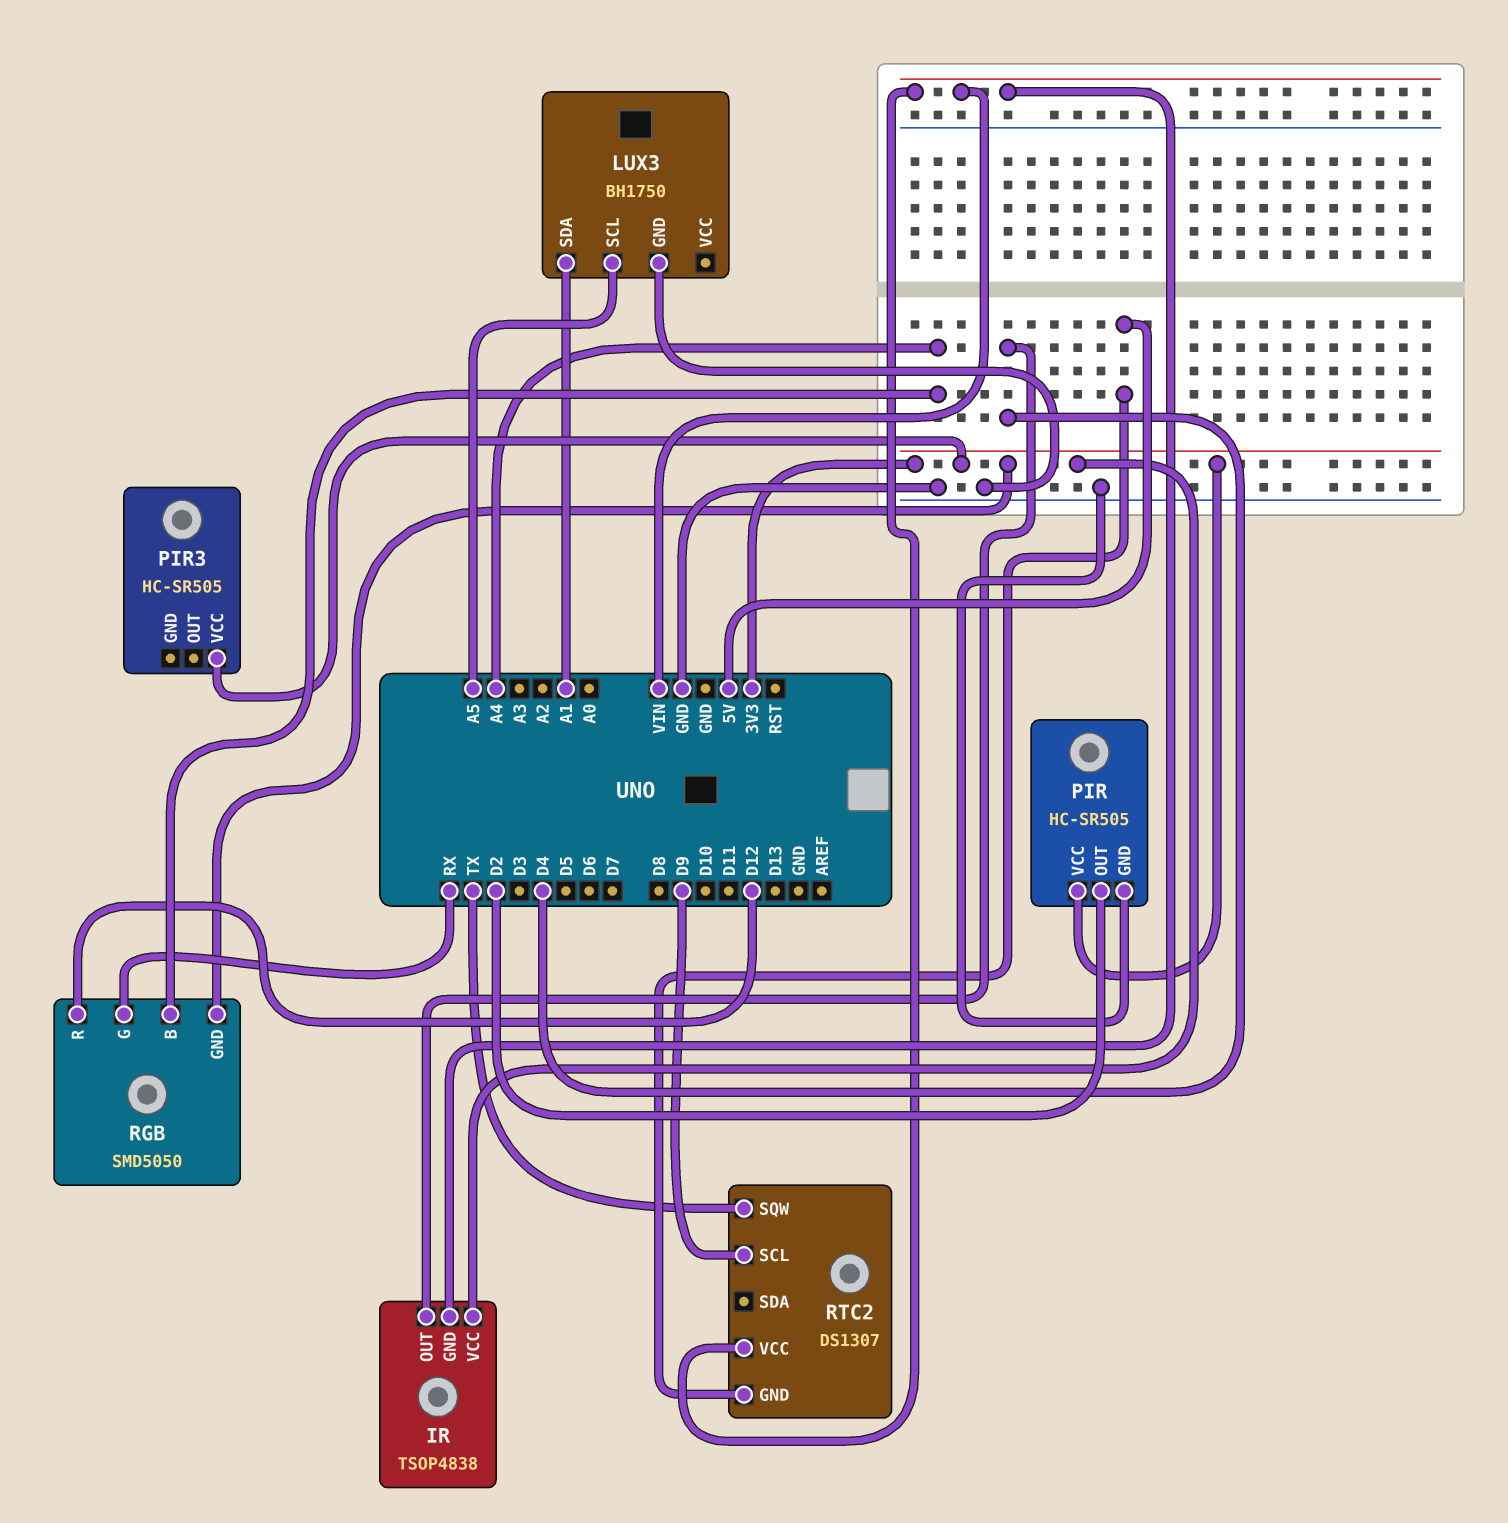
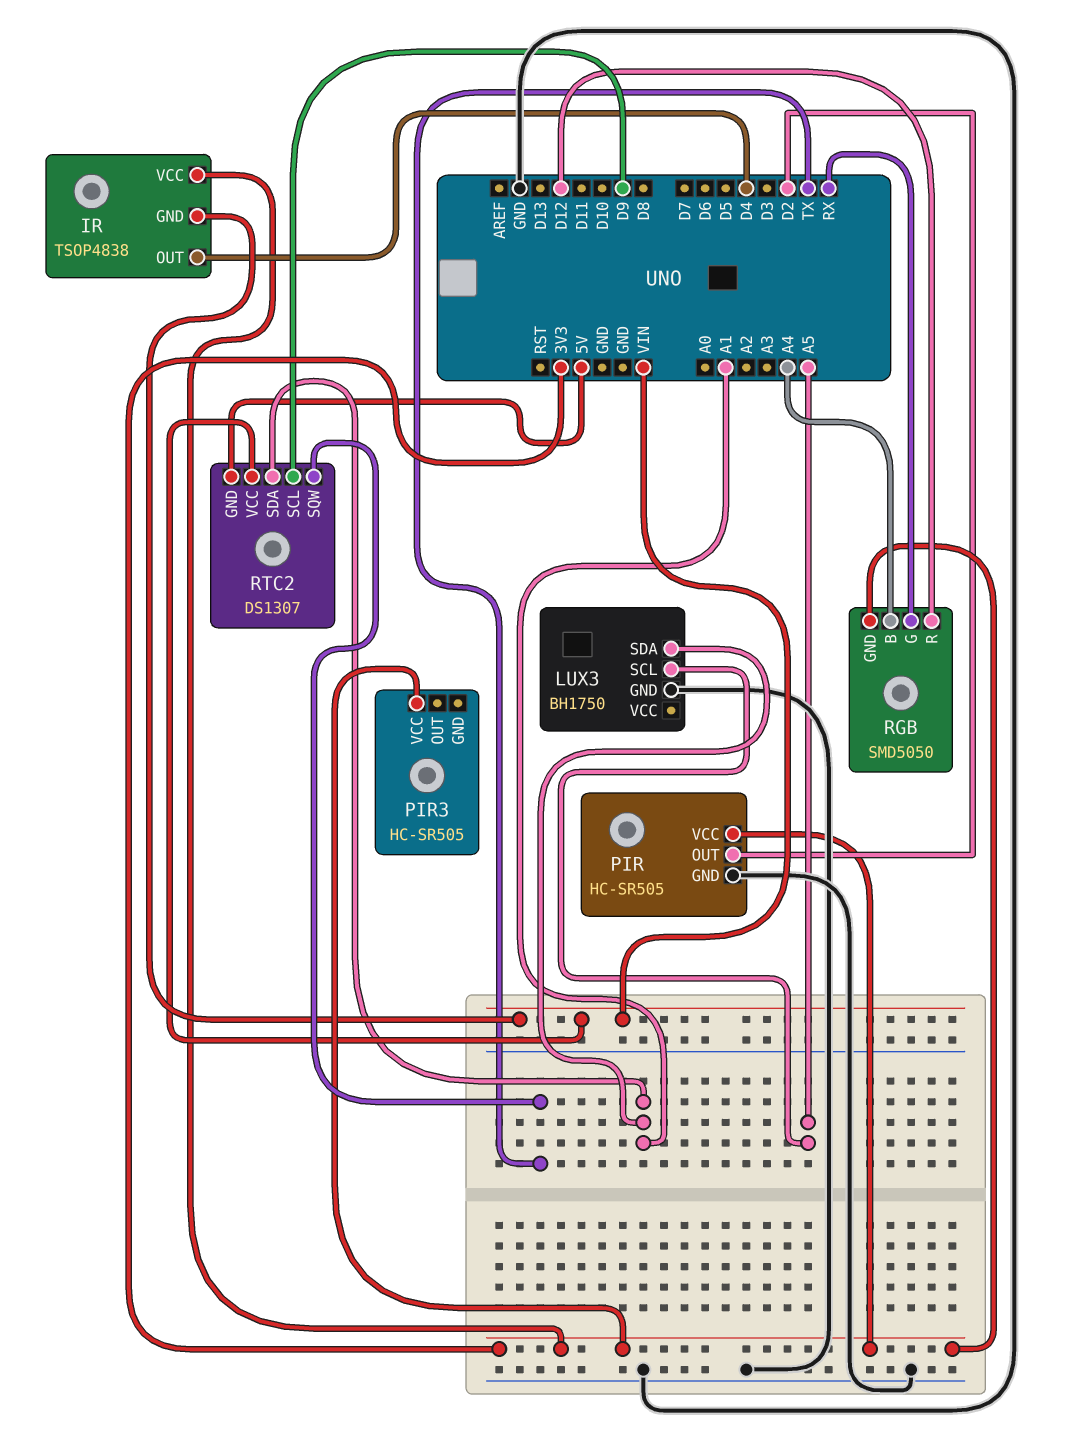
RTC2 pin SDA: none -> A1

